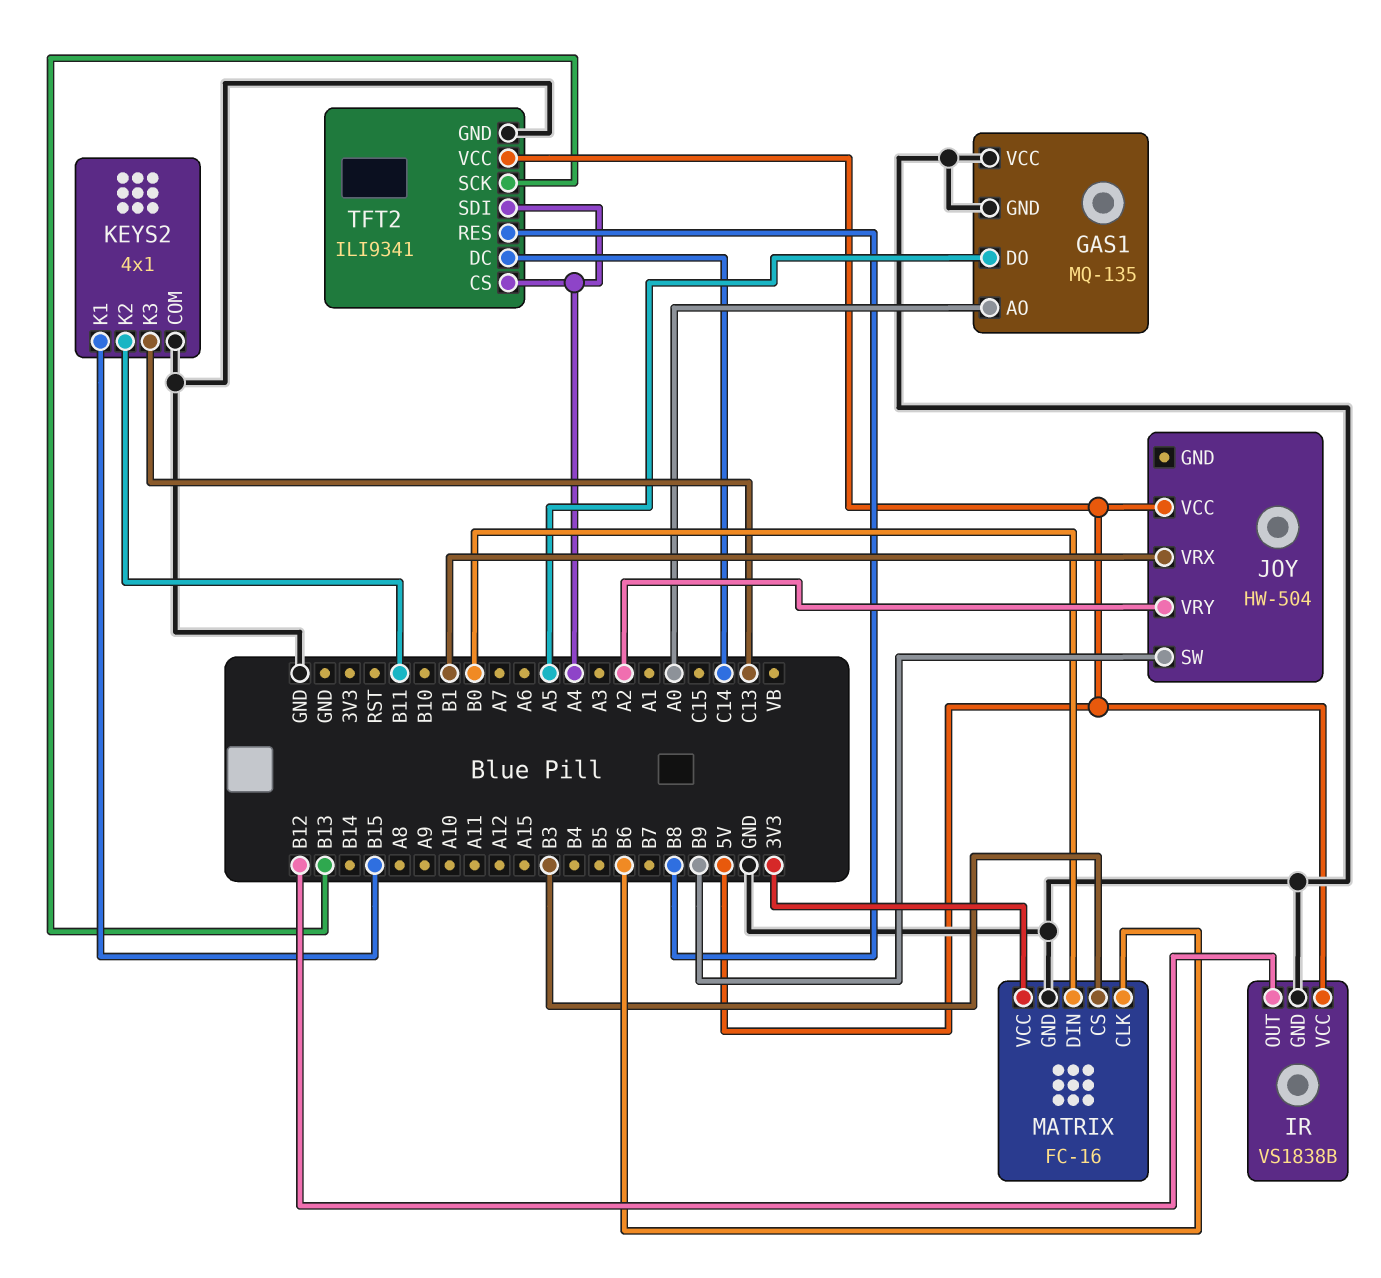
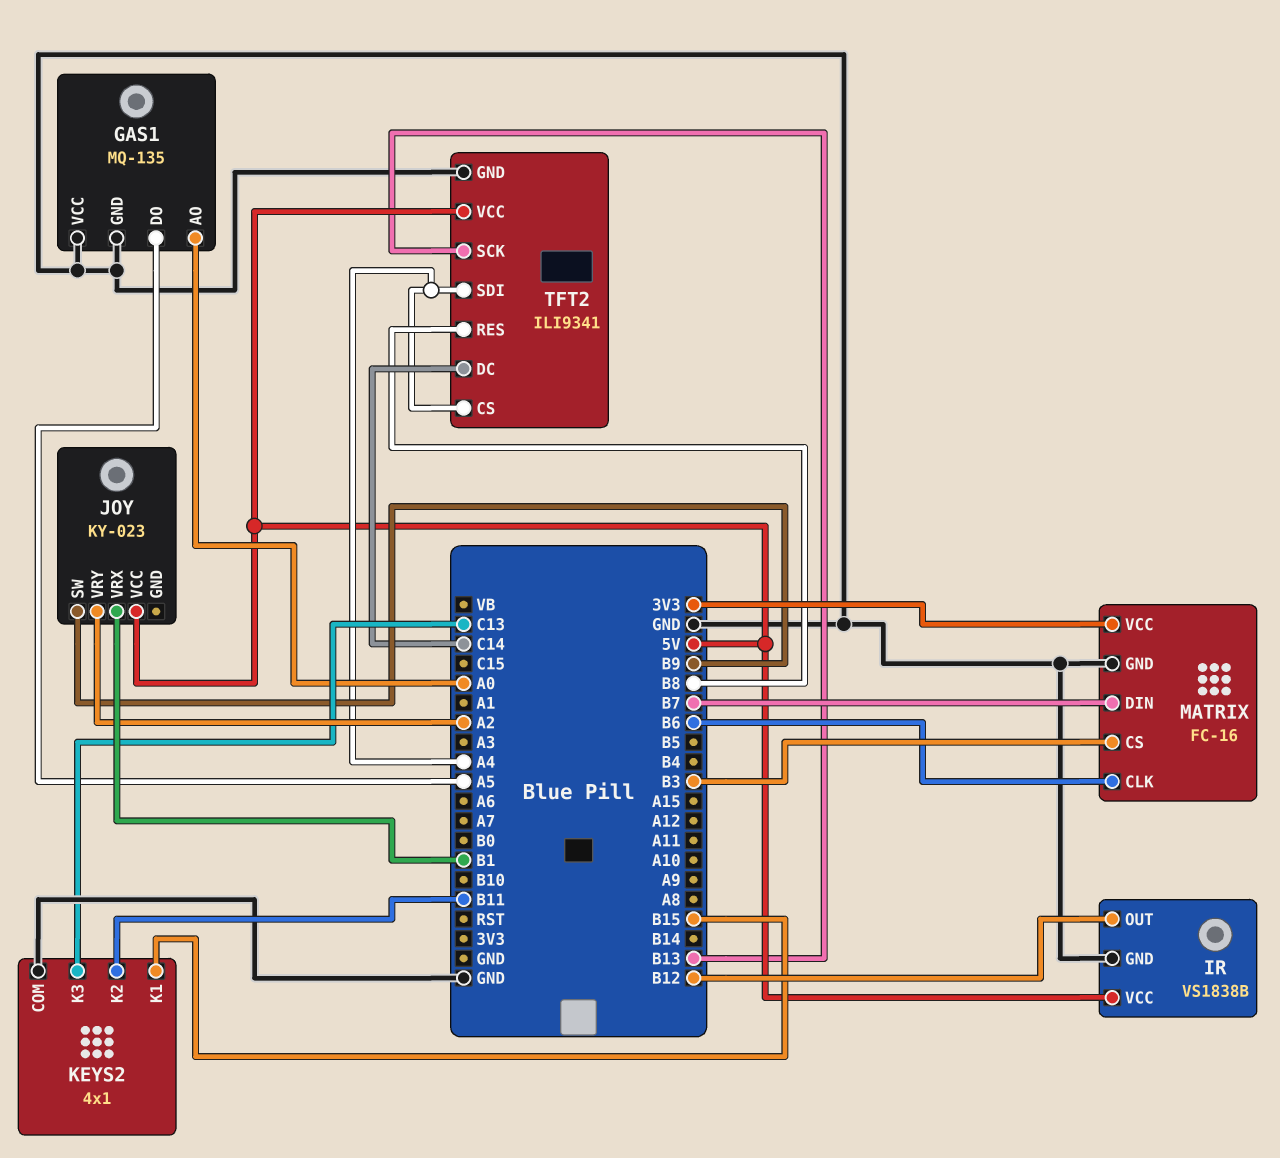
JOY: HW-504 -> KY-023
MATRIX pin DIN: B0 -> B7

